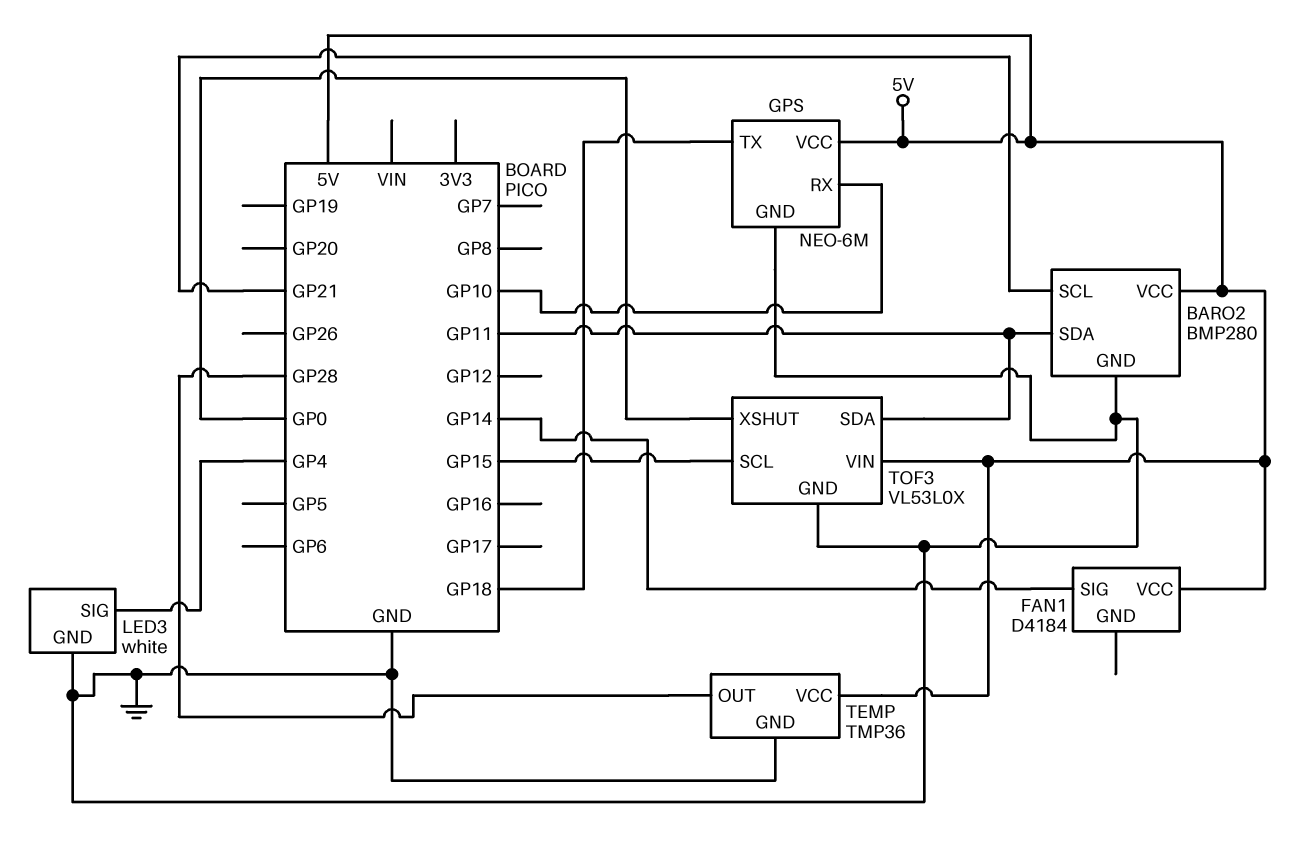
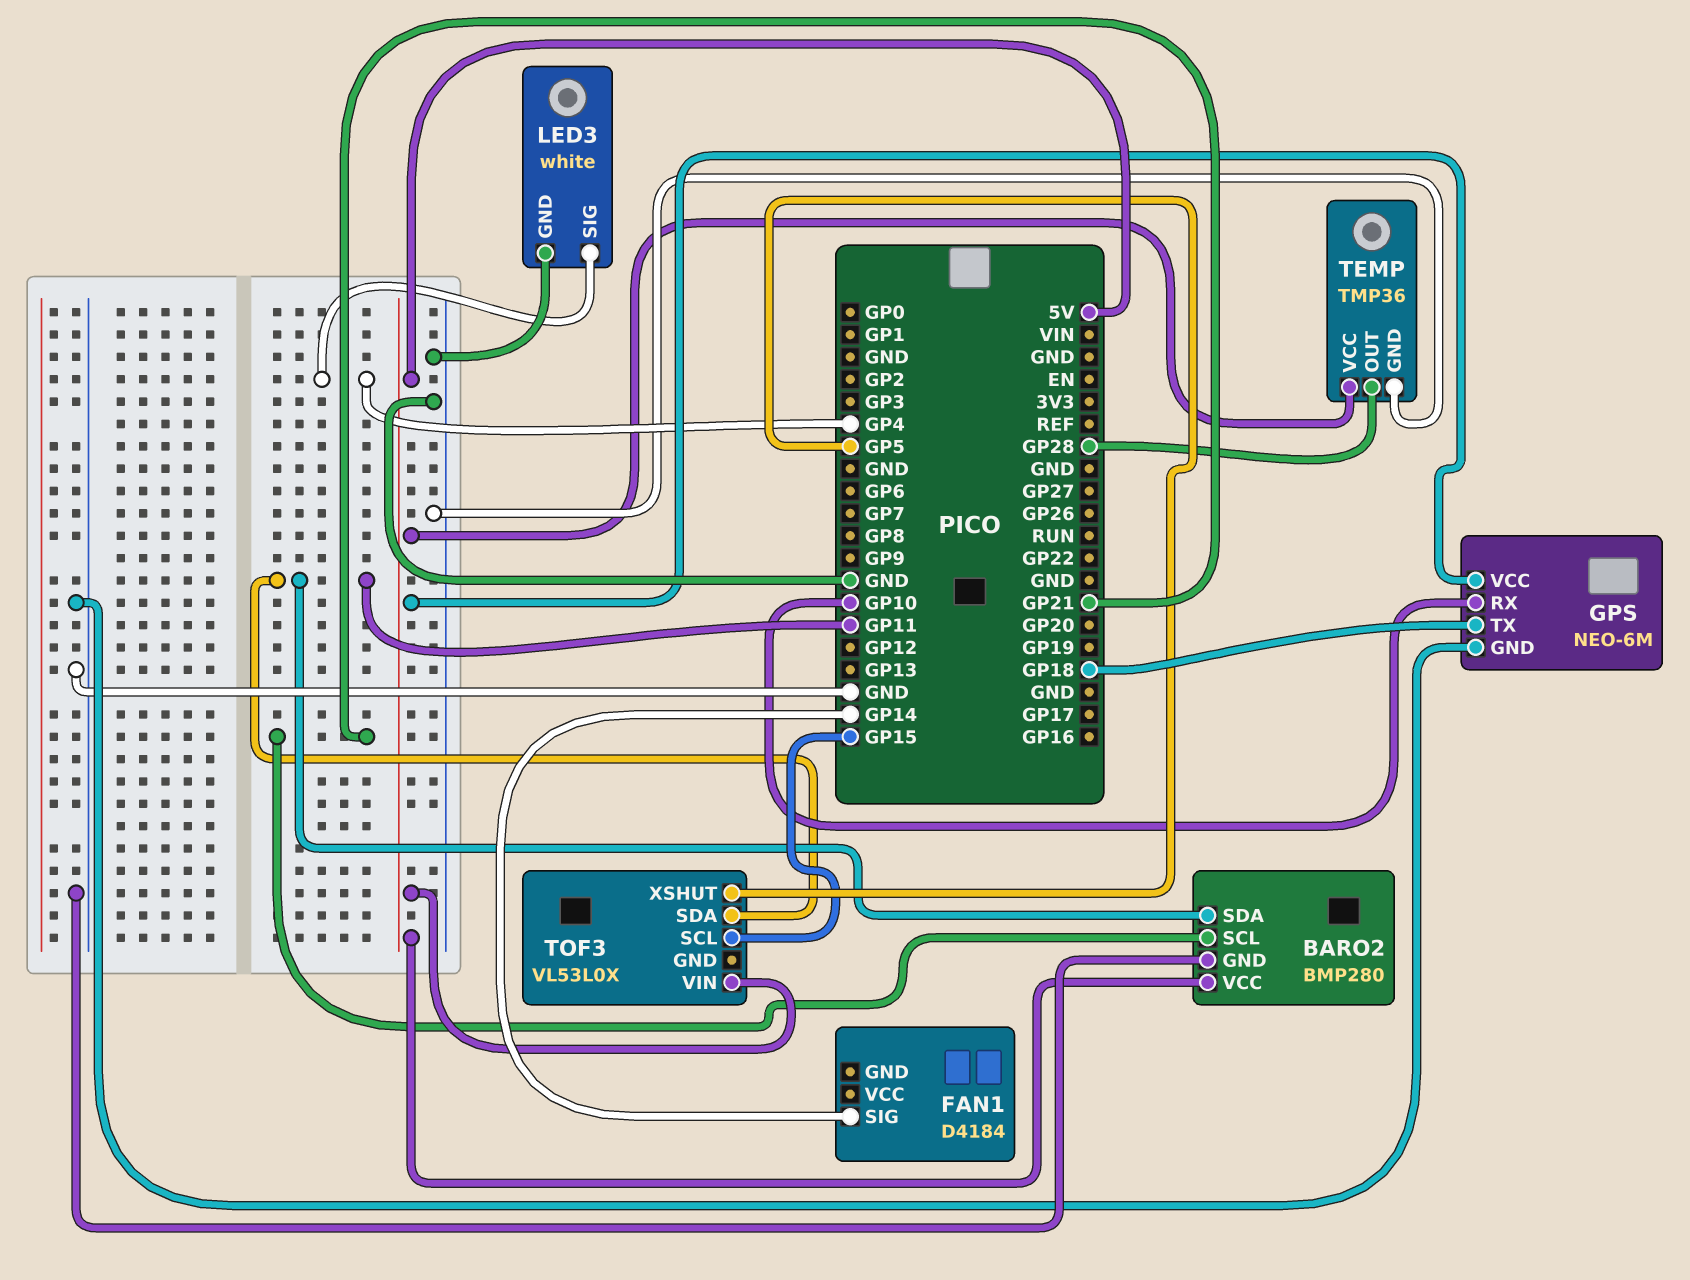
FAN1 pin VCC: 5V -> none
TOF3 pin GND: GND -> none
TOF3 pin XSHUT: GP0 -> GP5

